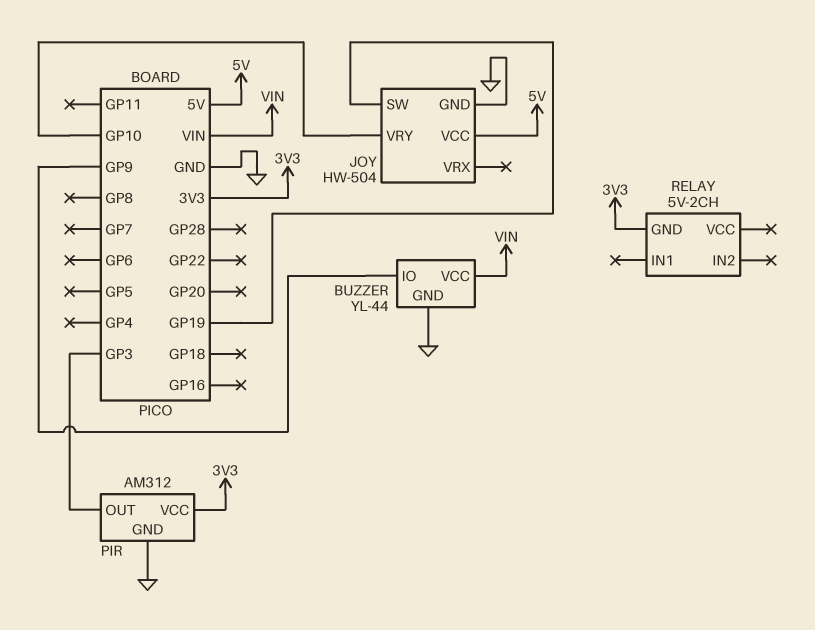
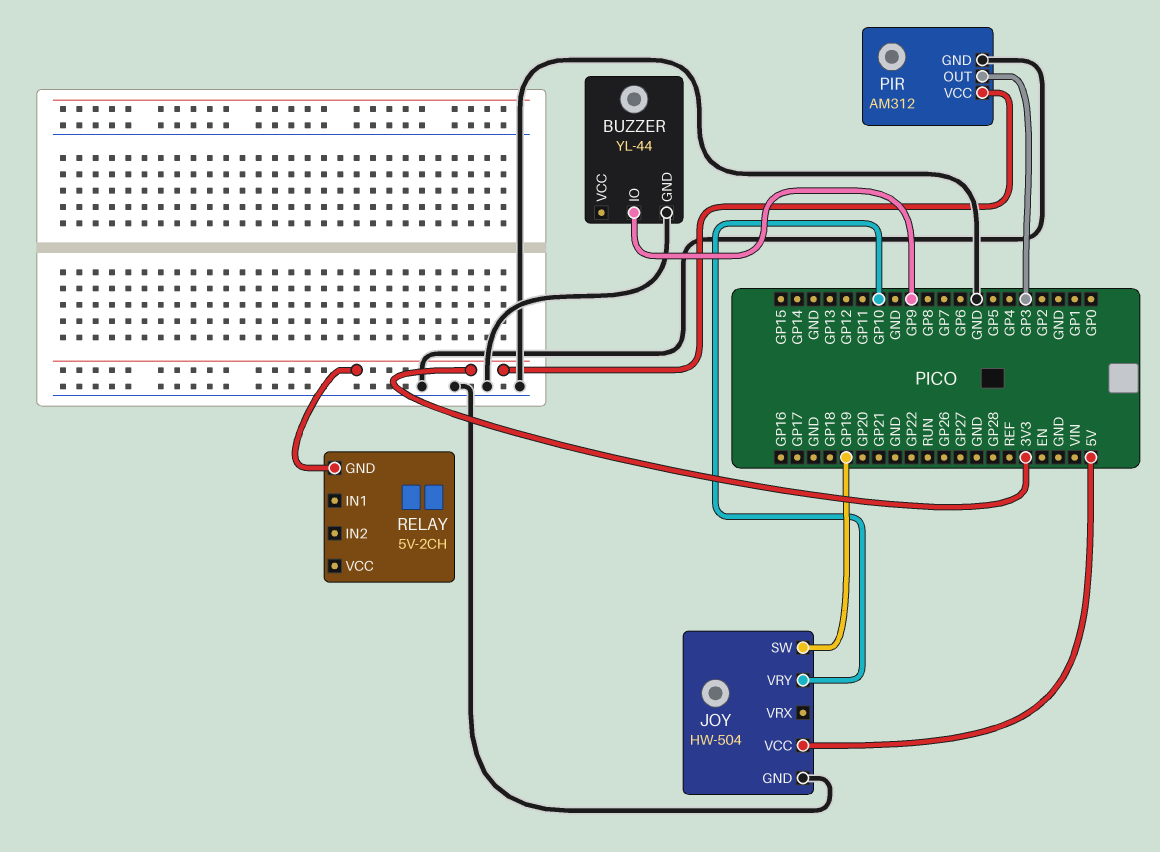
BUZZER pin VCC: VIN -> none

